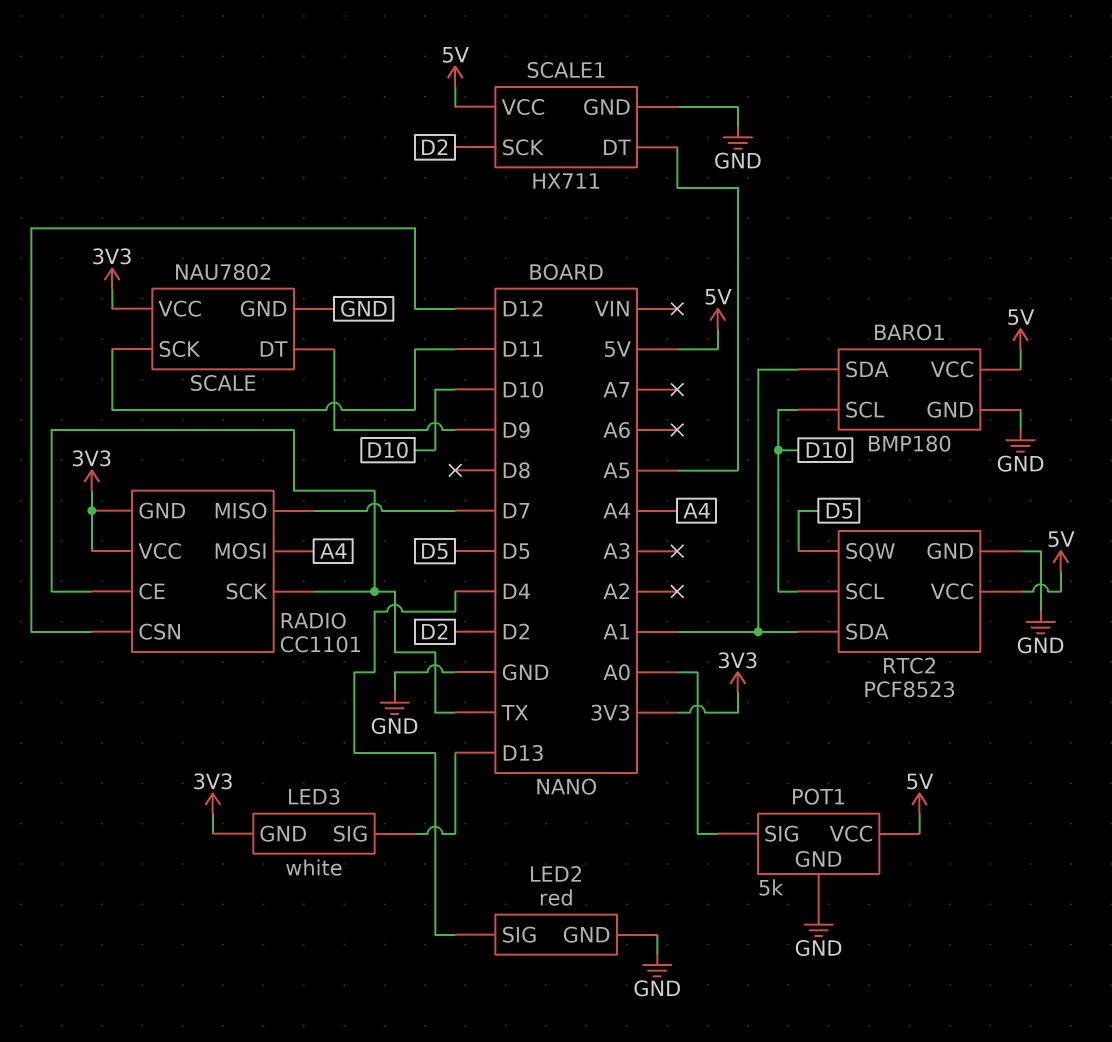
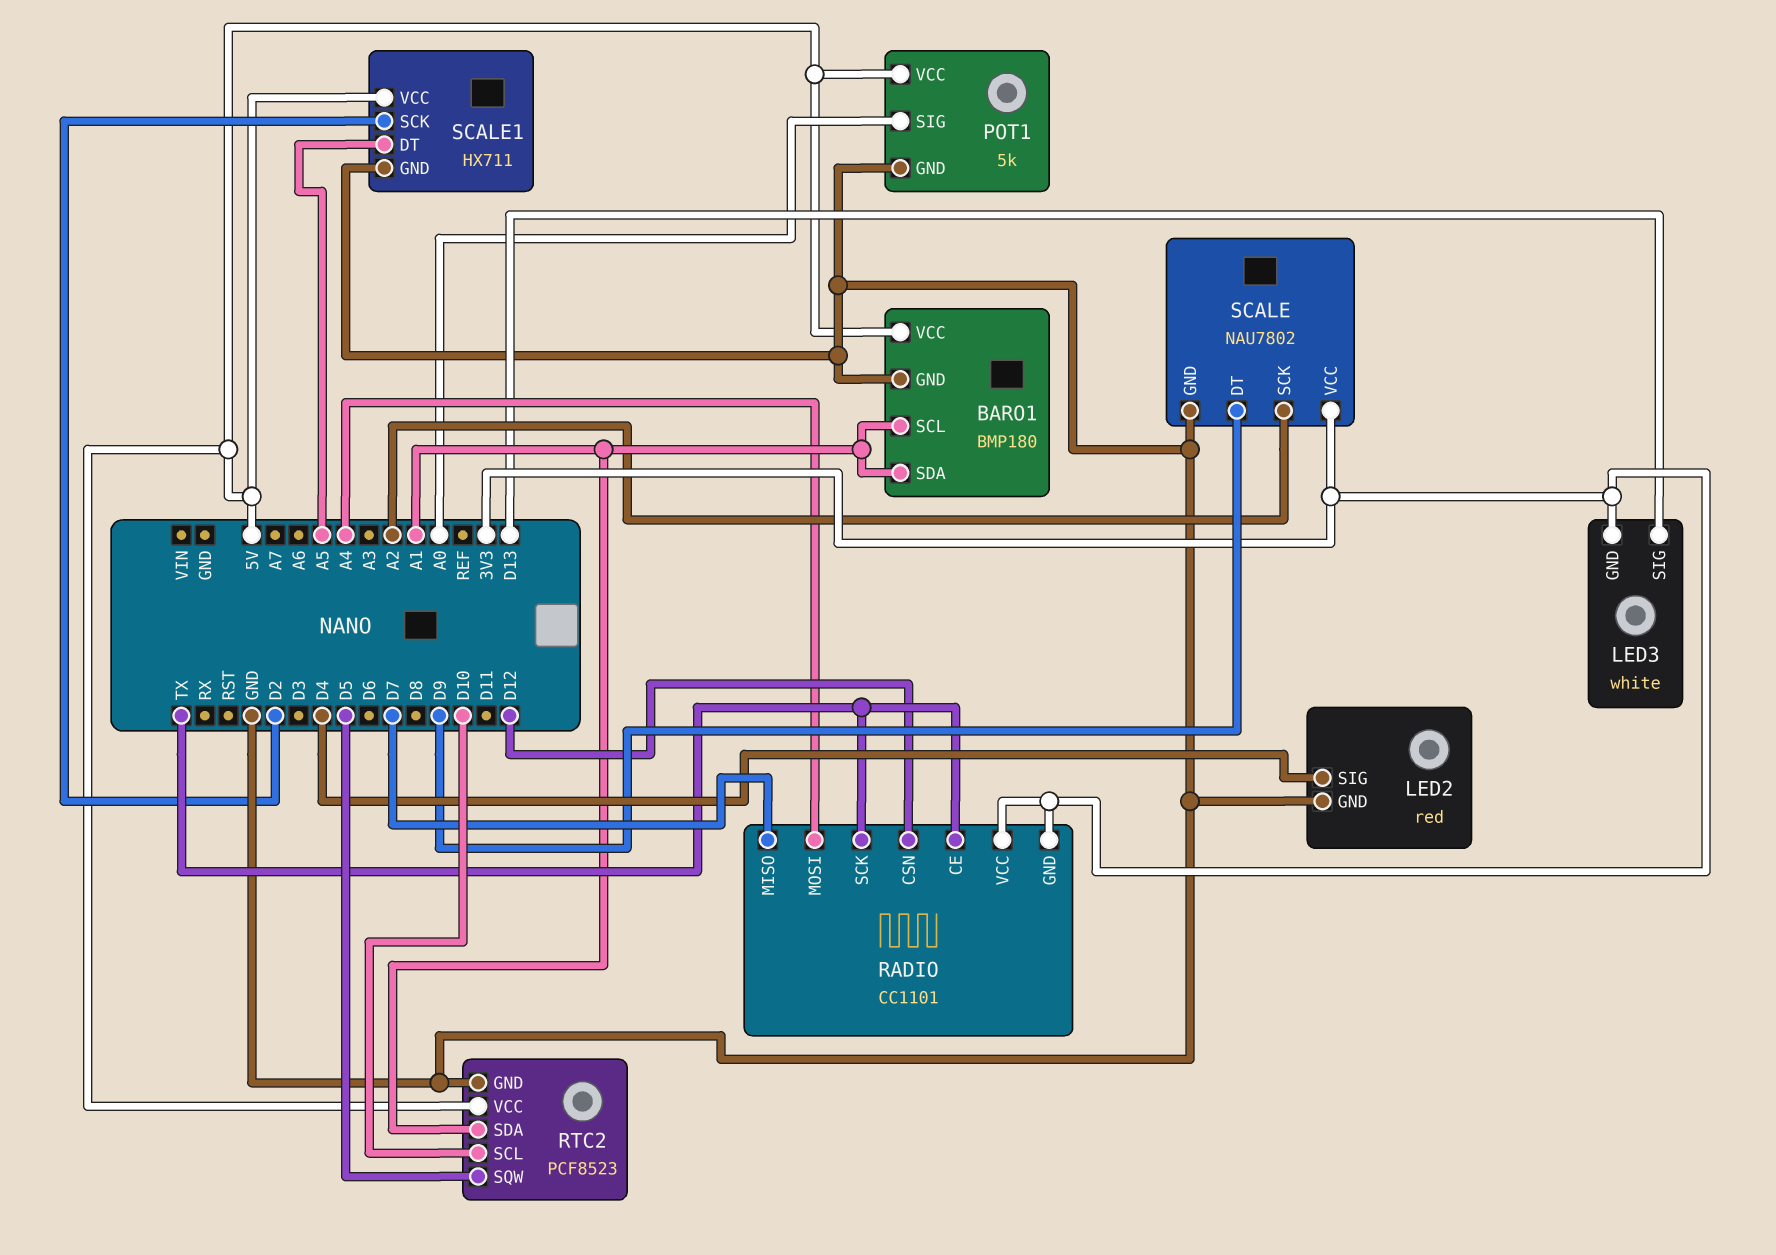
BARO1 pin SCL: D10 -> A1
SCALE pin SCK: D11 -> A2

